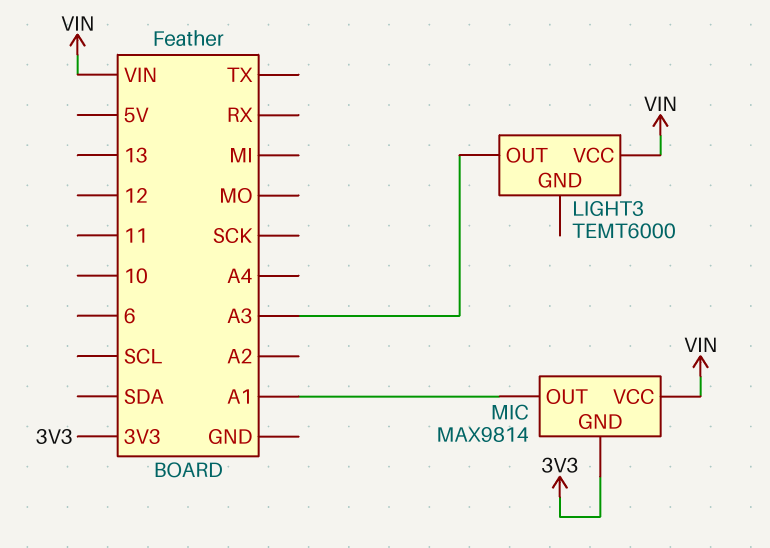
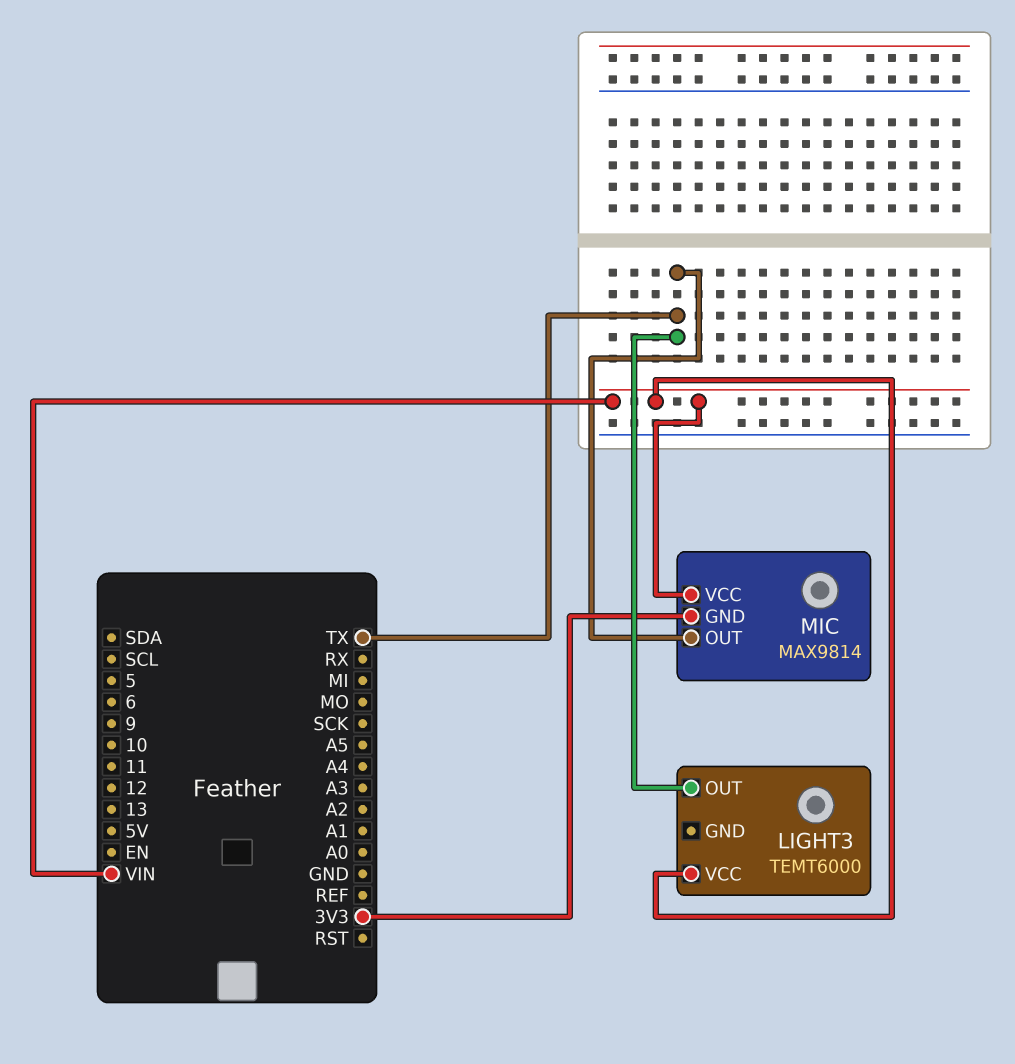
LIGHT3 pin OUT: A3 -> TX
MIC pin OUT: A1 -> TX

